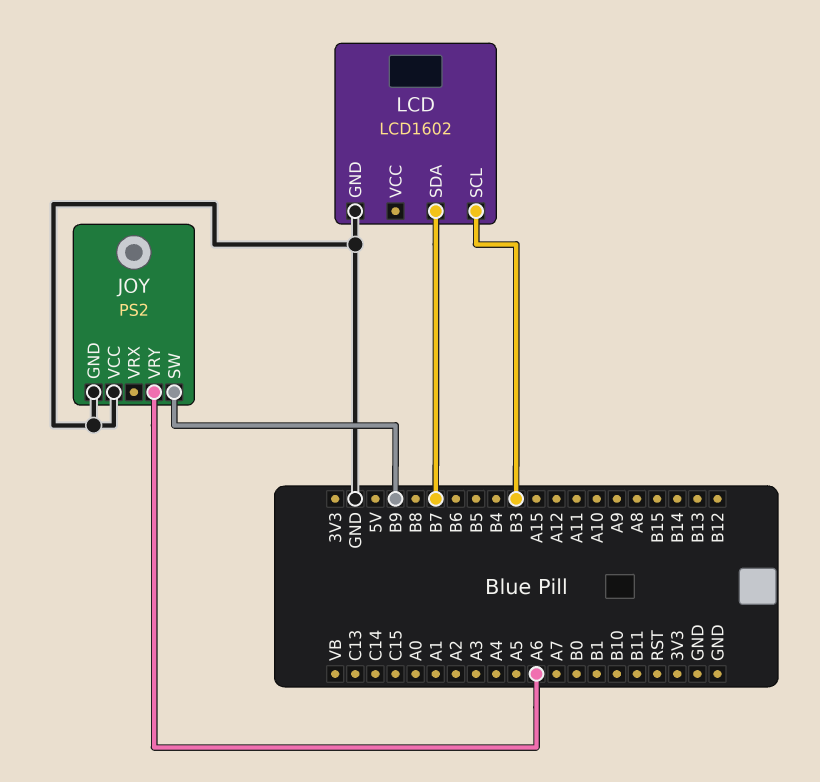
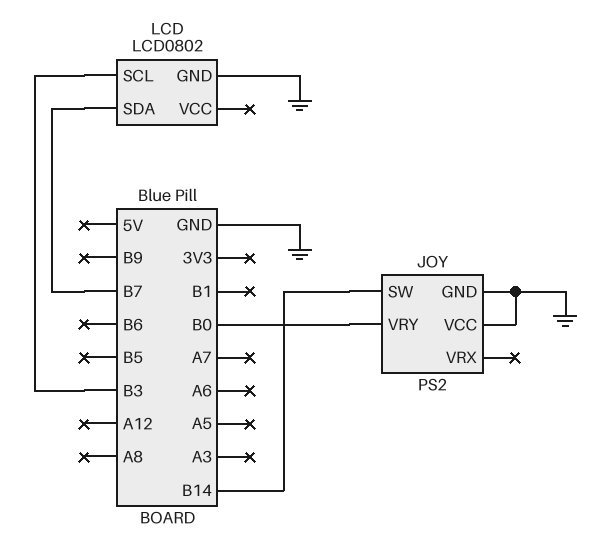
JOY pin SW: B9 -> B14
JOY pin VRY: A6 -> B0
LCD: LCD1602 -> LCD0802

